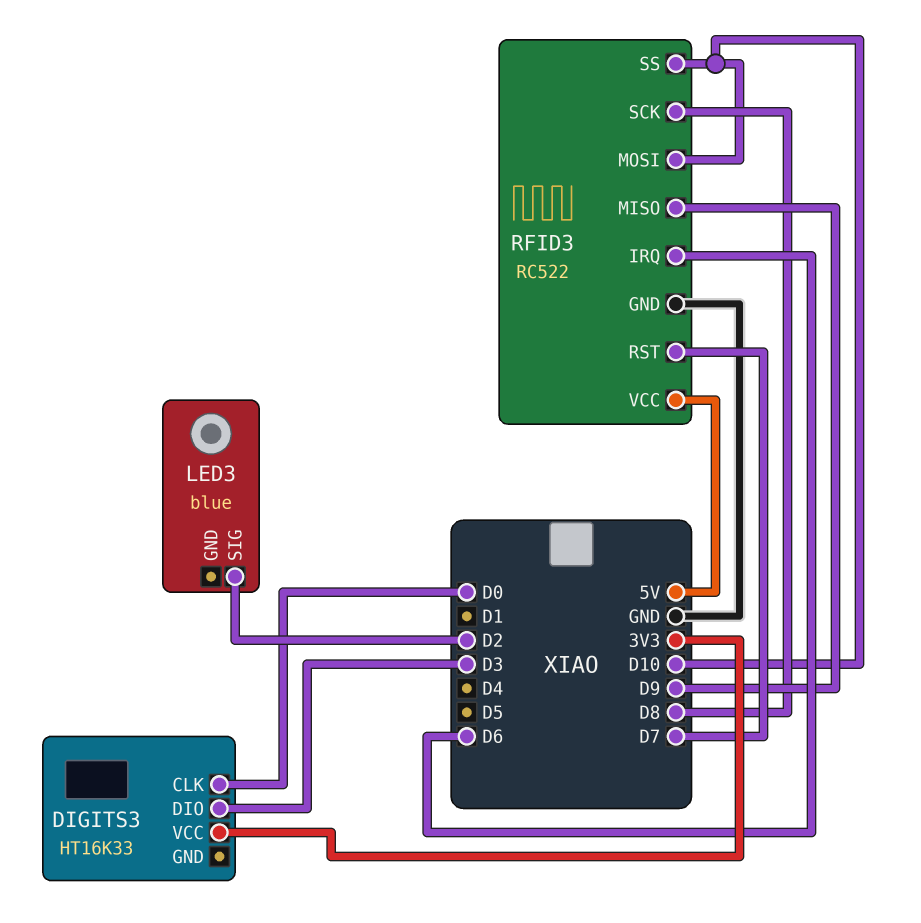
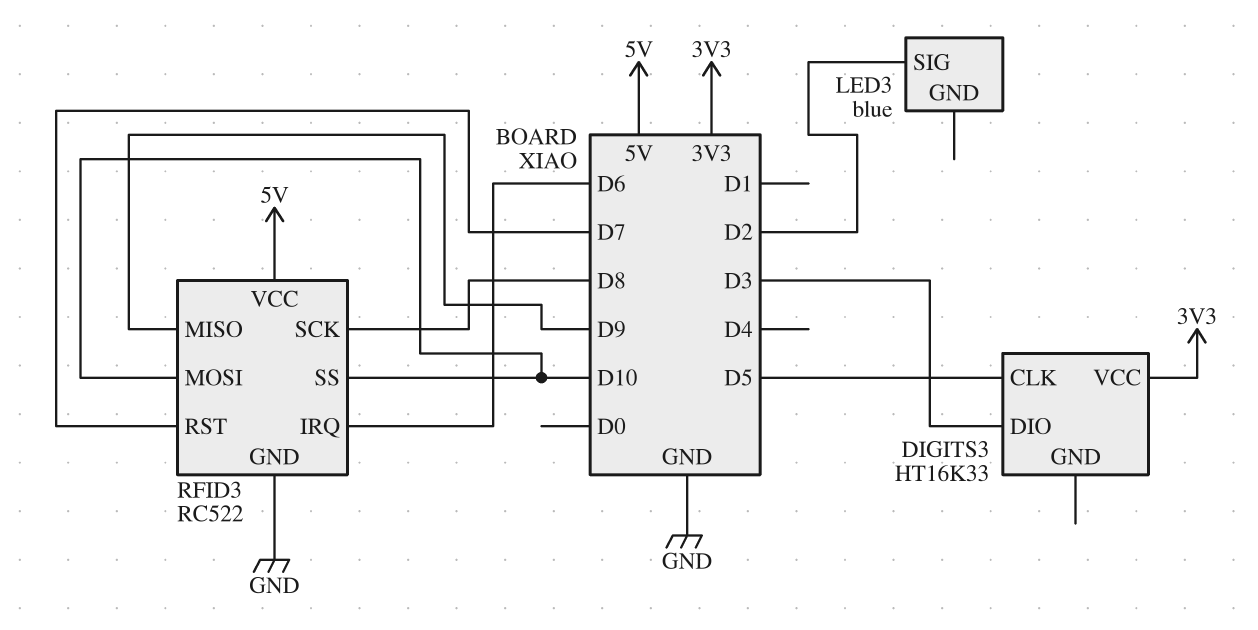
DIGITS3 pin CLK: D0 -> D5

